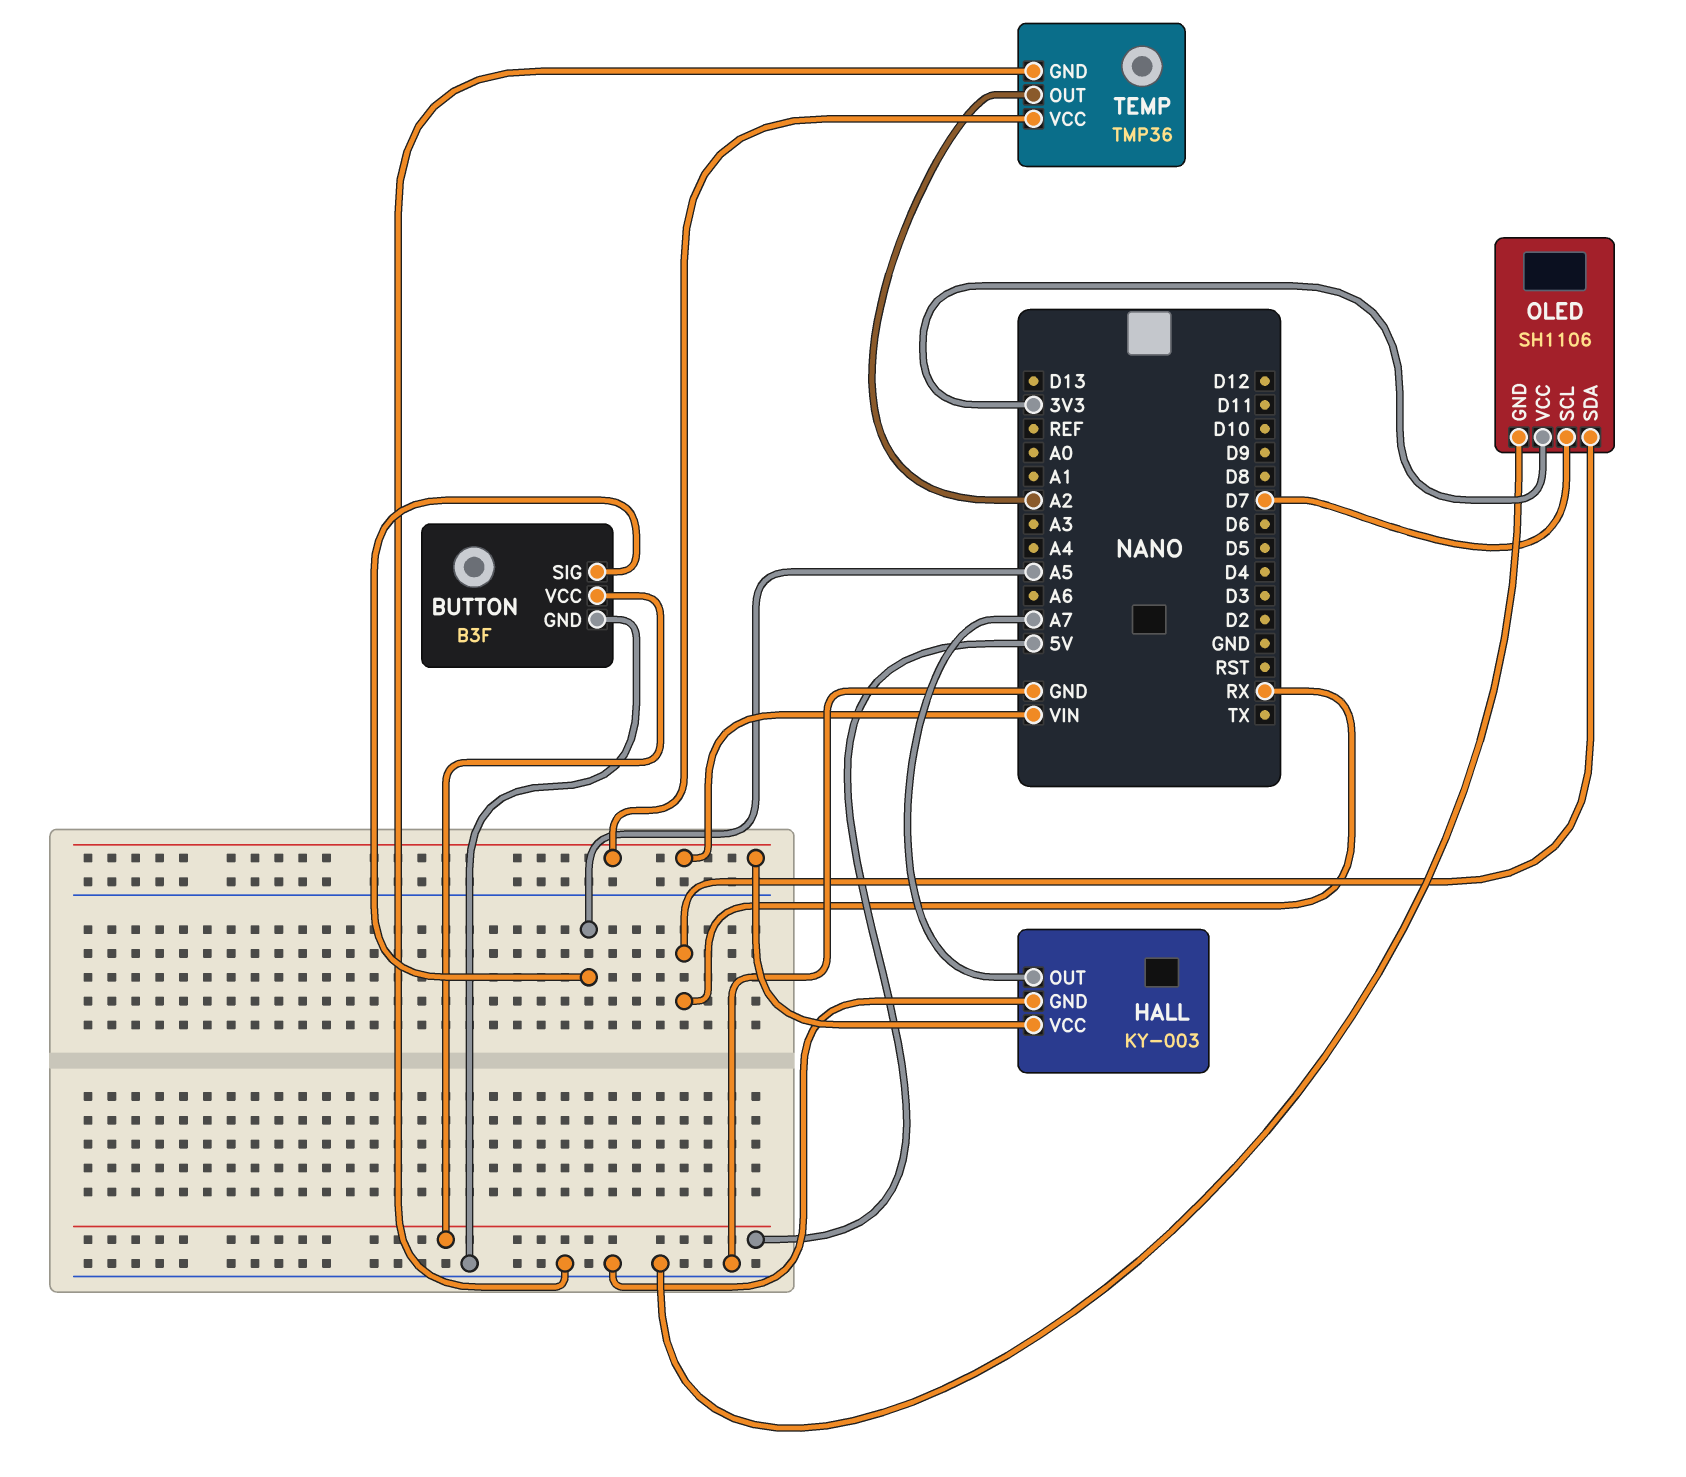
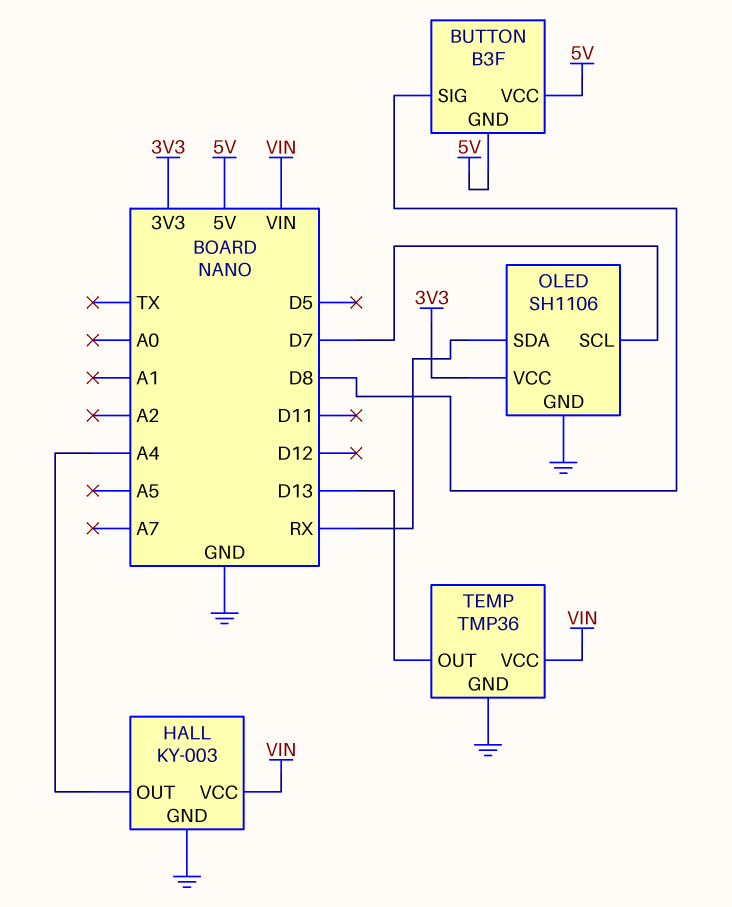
BUTTON pin GND: GND -> 5V
BUTTON pin SIG: A5 -> D8
HALL pin OUT: A7 -> A4
TEMP pin OUT: A2 -> D13

